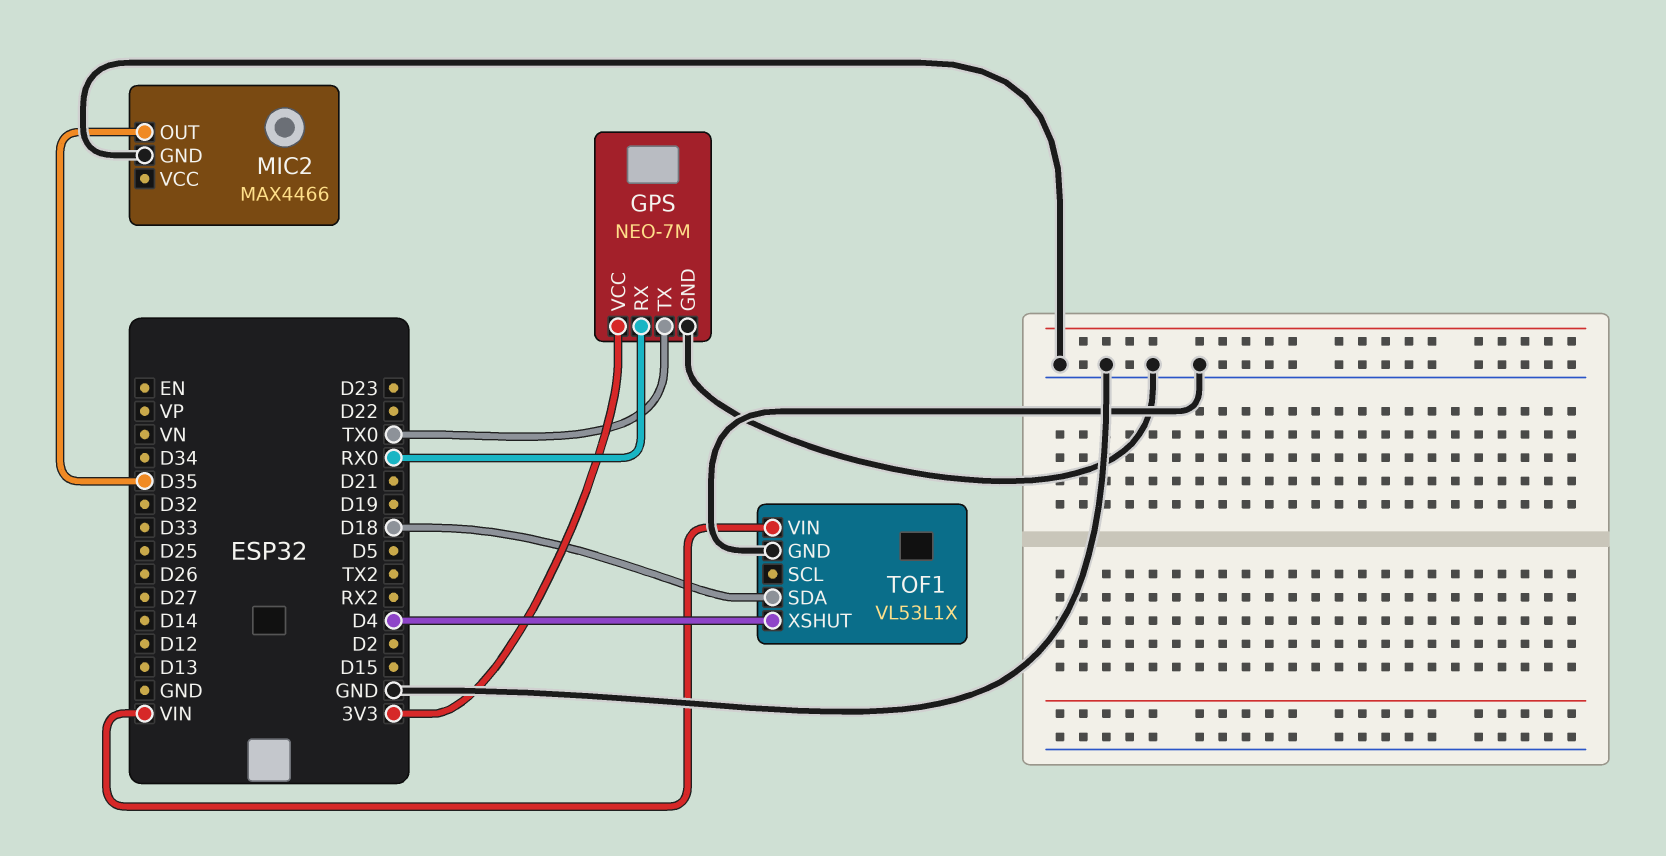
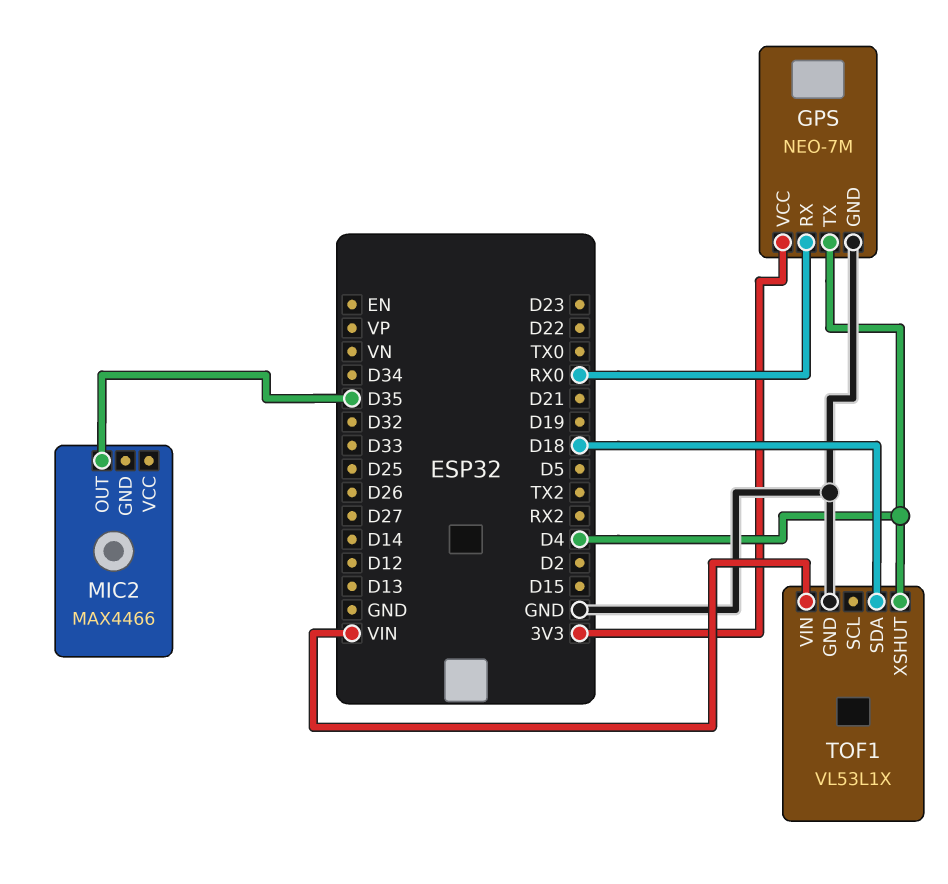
GPS pin TX: TX0 -> D4
MIC2 pin GND: GND -> none

